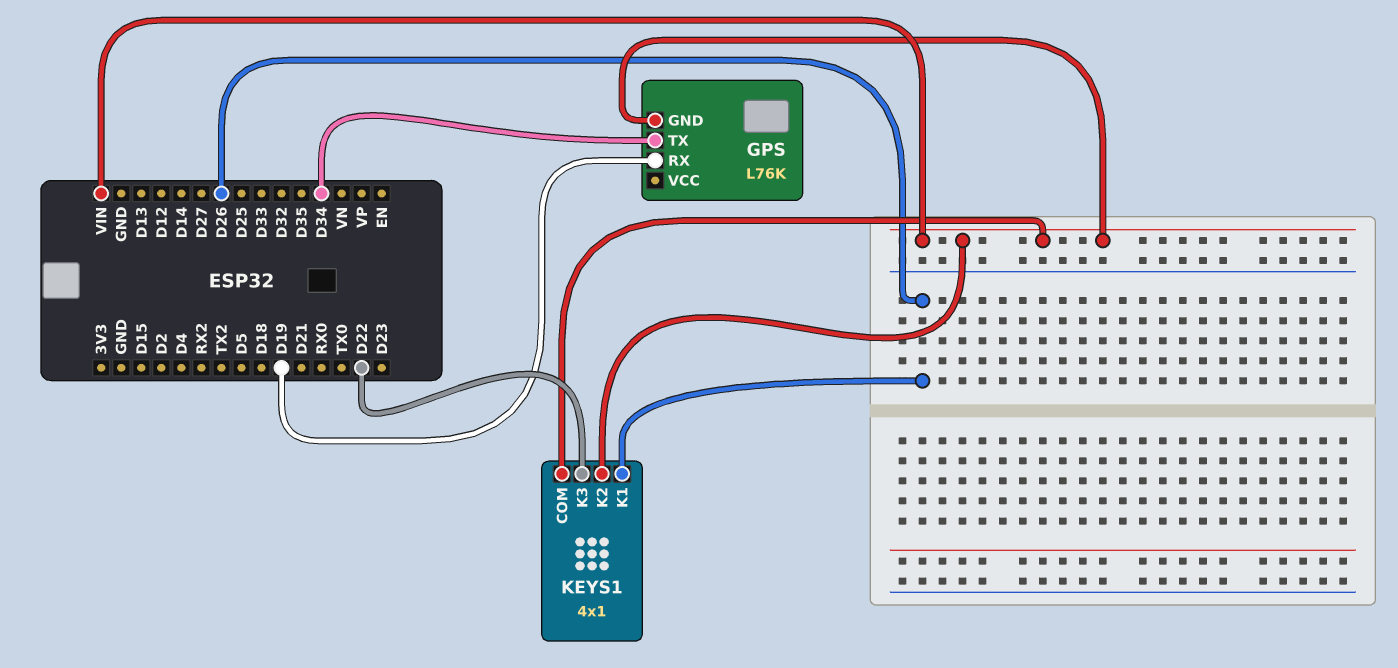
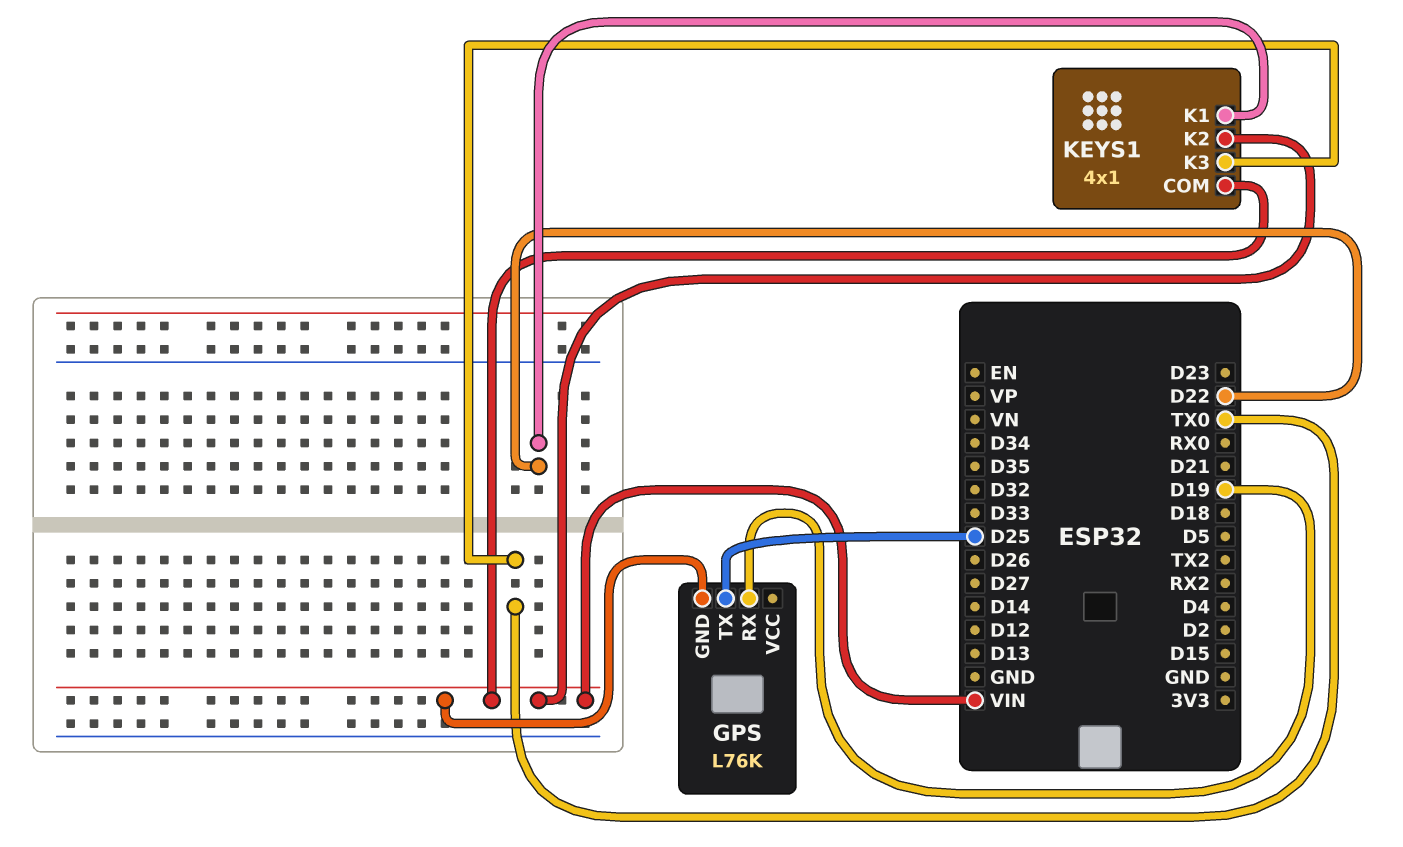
GPS pin TX: D34 -> D25
KEYS1 pin K1: D26 -> D22
KEYS1 pin K3: D22 -> TX0

